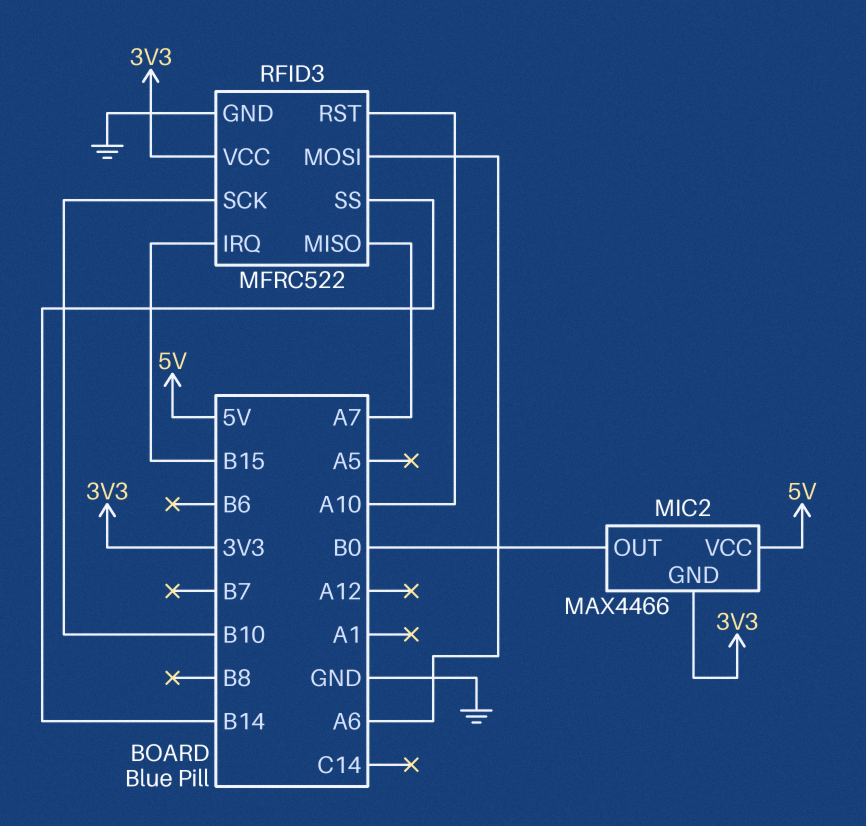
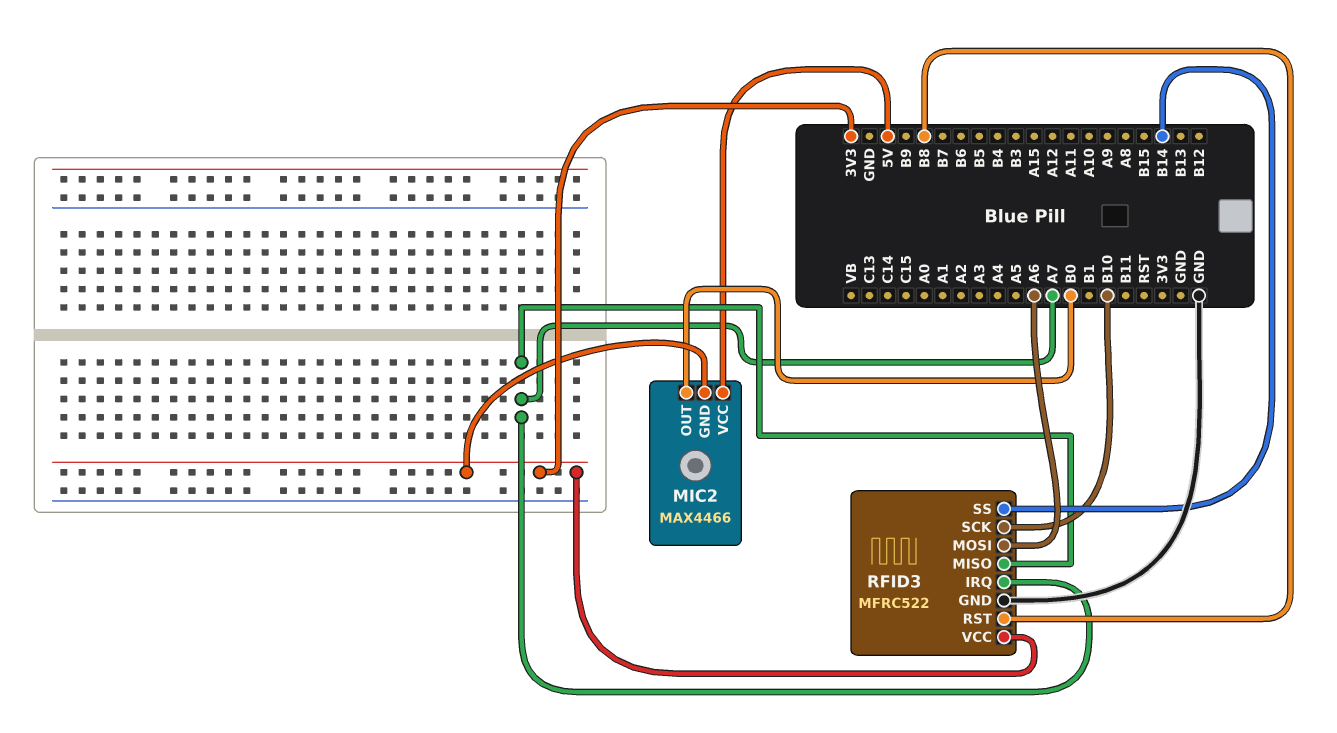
RFID3 pin IRQ: B15 -> A7
RFID3 pin RST: A10 -> B8

